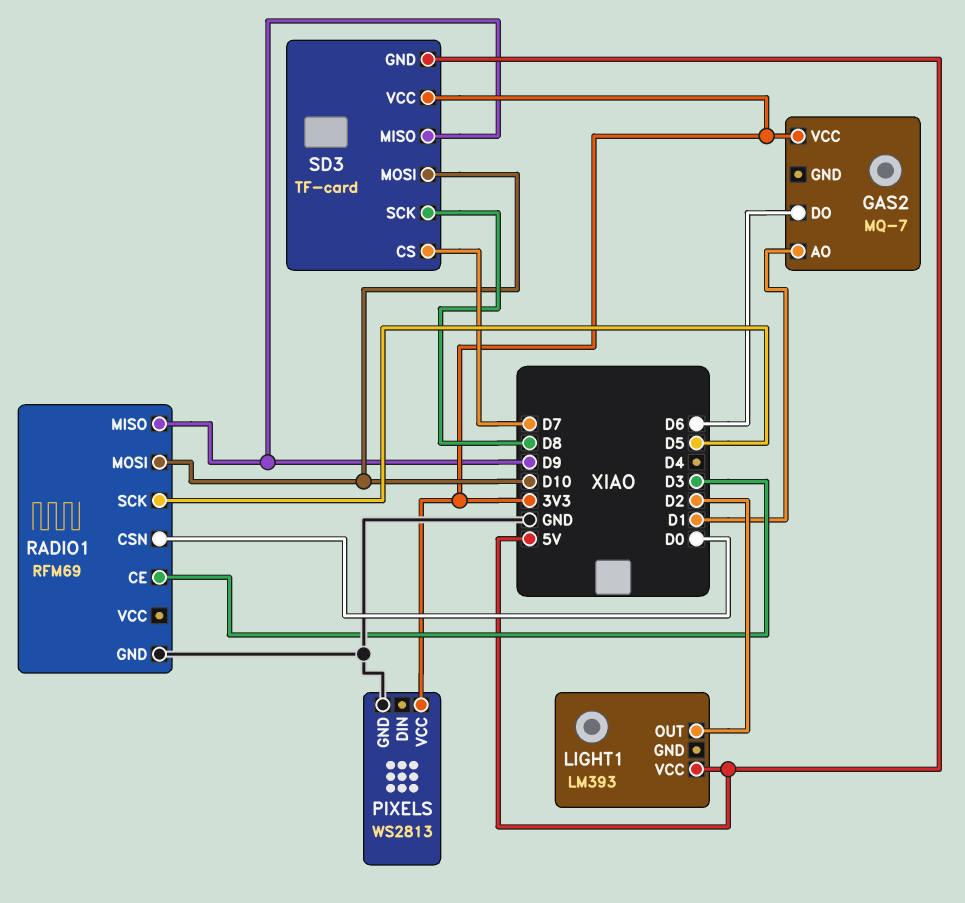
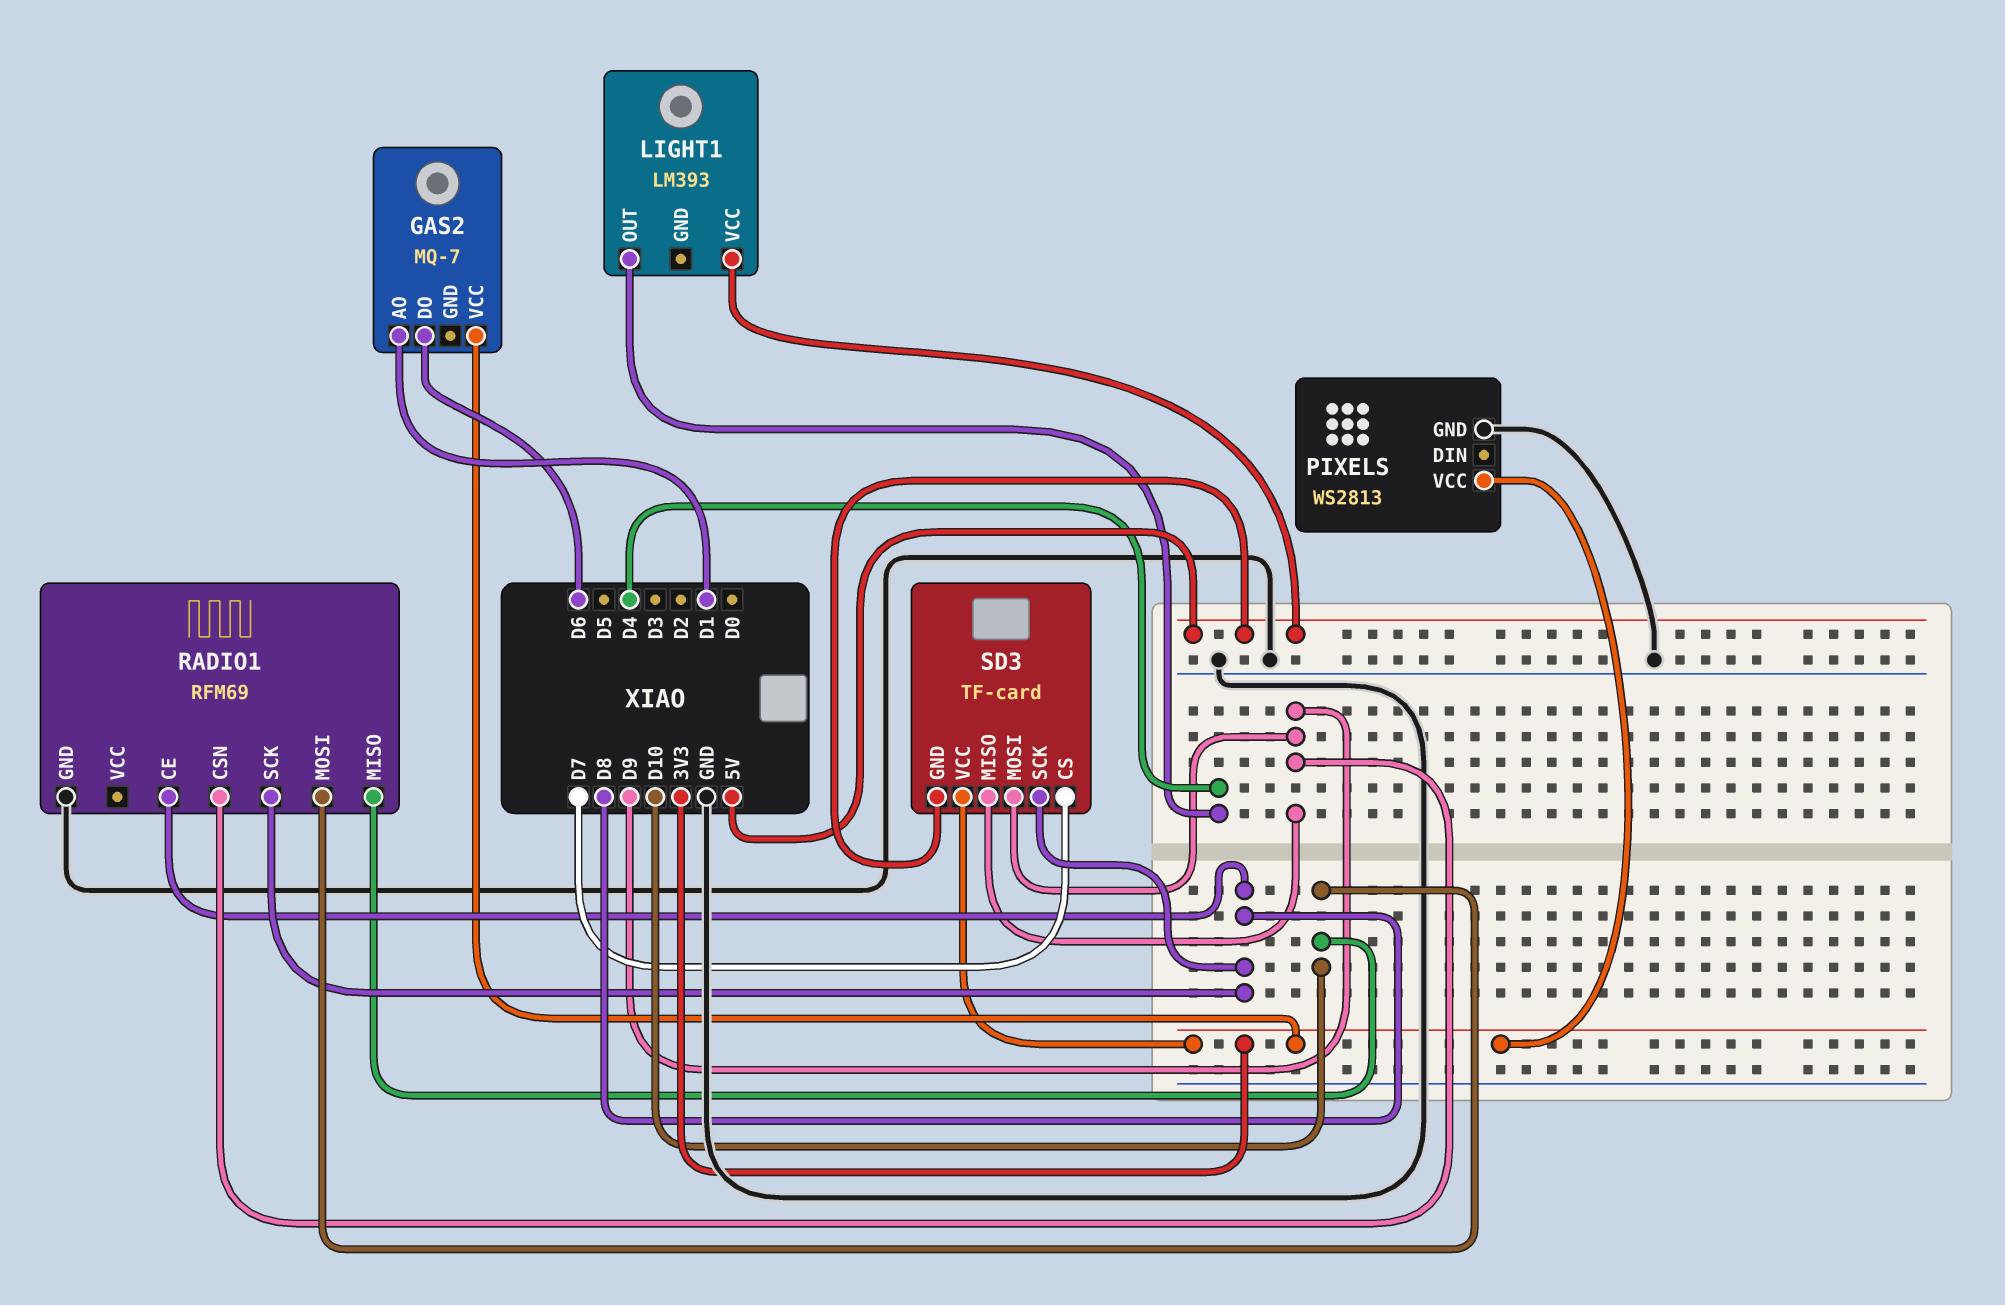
LIGHT1 pin OUT: D2 -> D4
RADIO1 pin CE: D3 -> D8
RADIO1 pin CSN: D0 -> D9
RADIO1 pin MISO: D9 -> D10
RADIO1 pin SCK: D5 -> D8
SD3 pin MOSI: D10 -> D9

